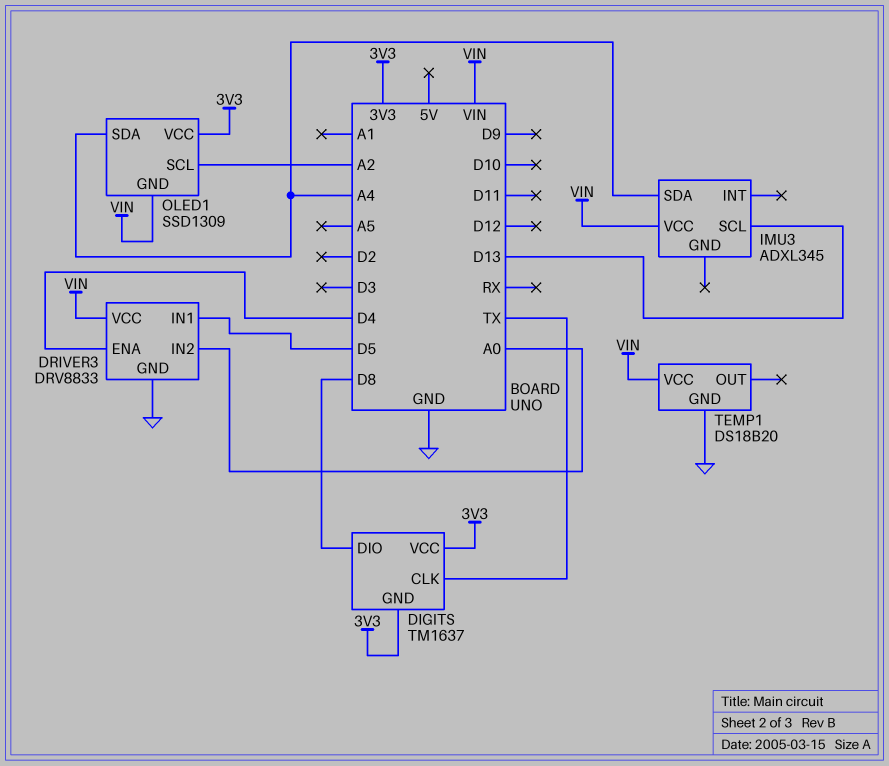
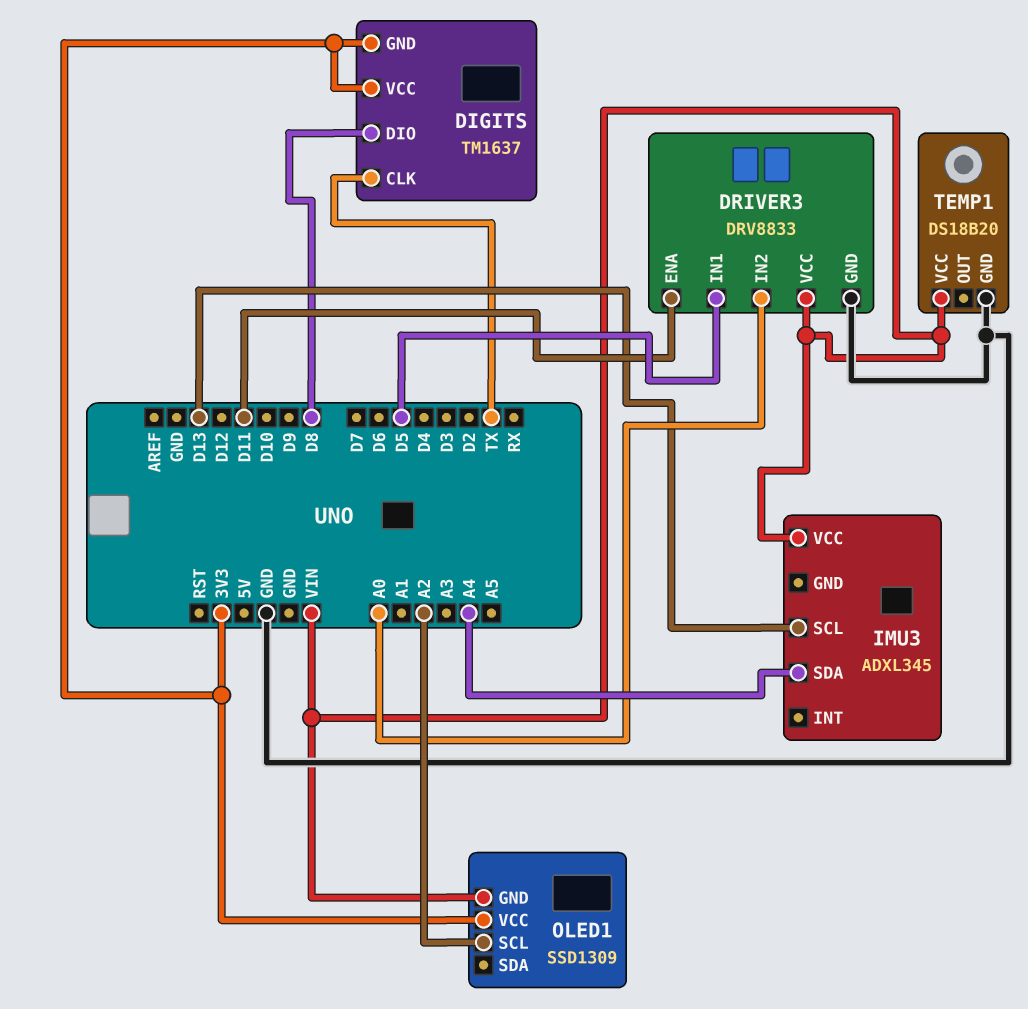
DRIVER3 pin ENA: D4 -> D11
OLED1 pin SDA: A4 -> none

